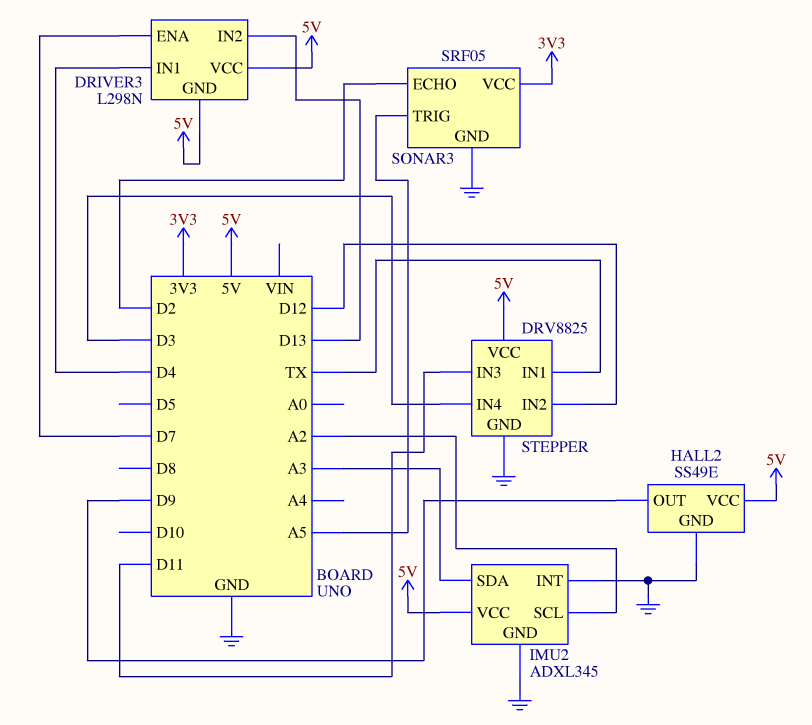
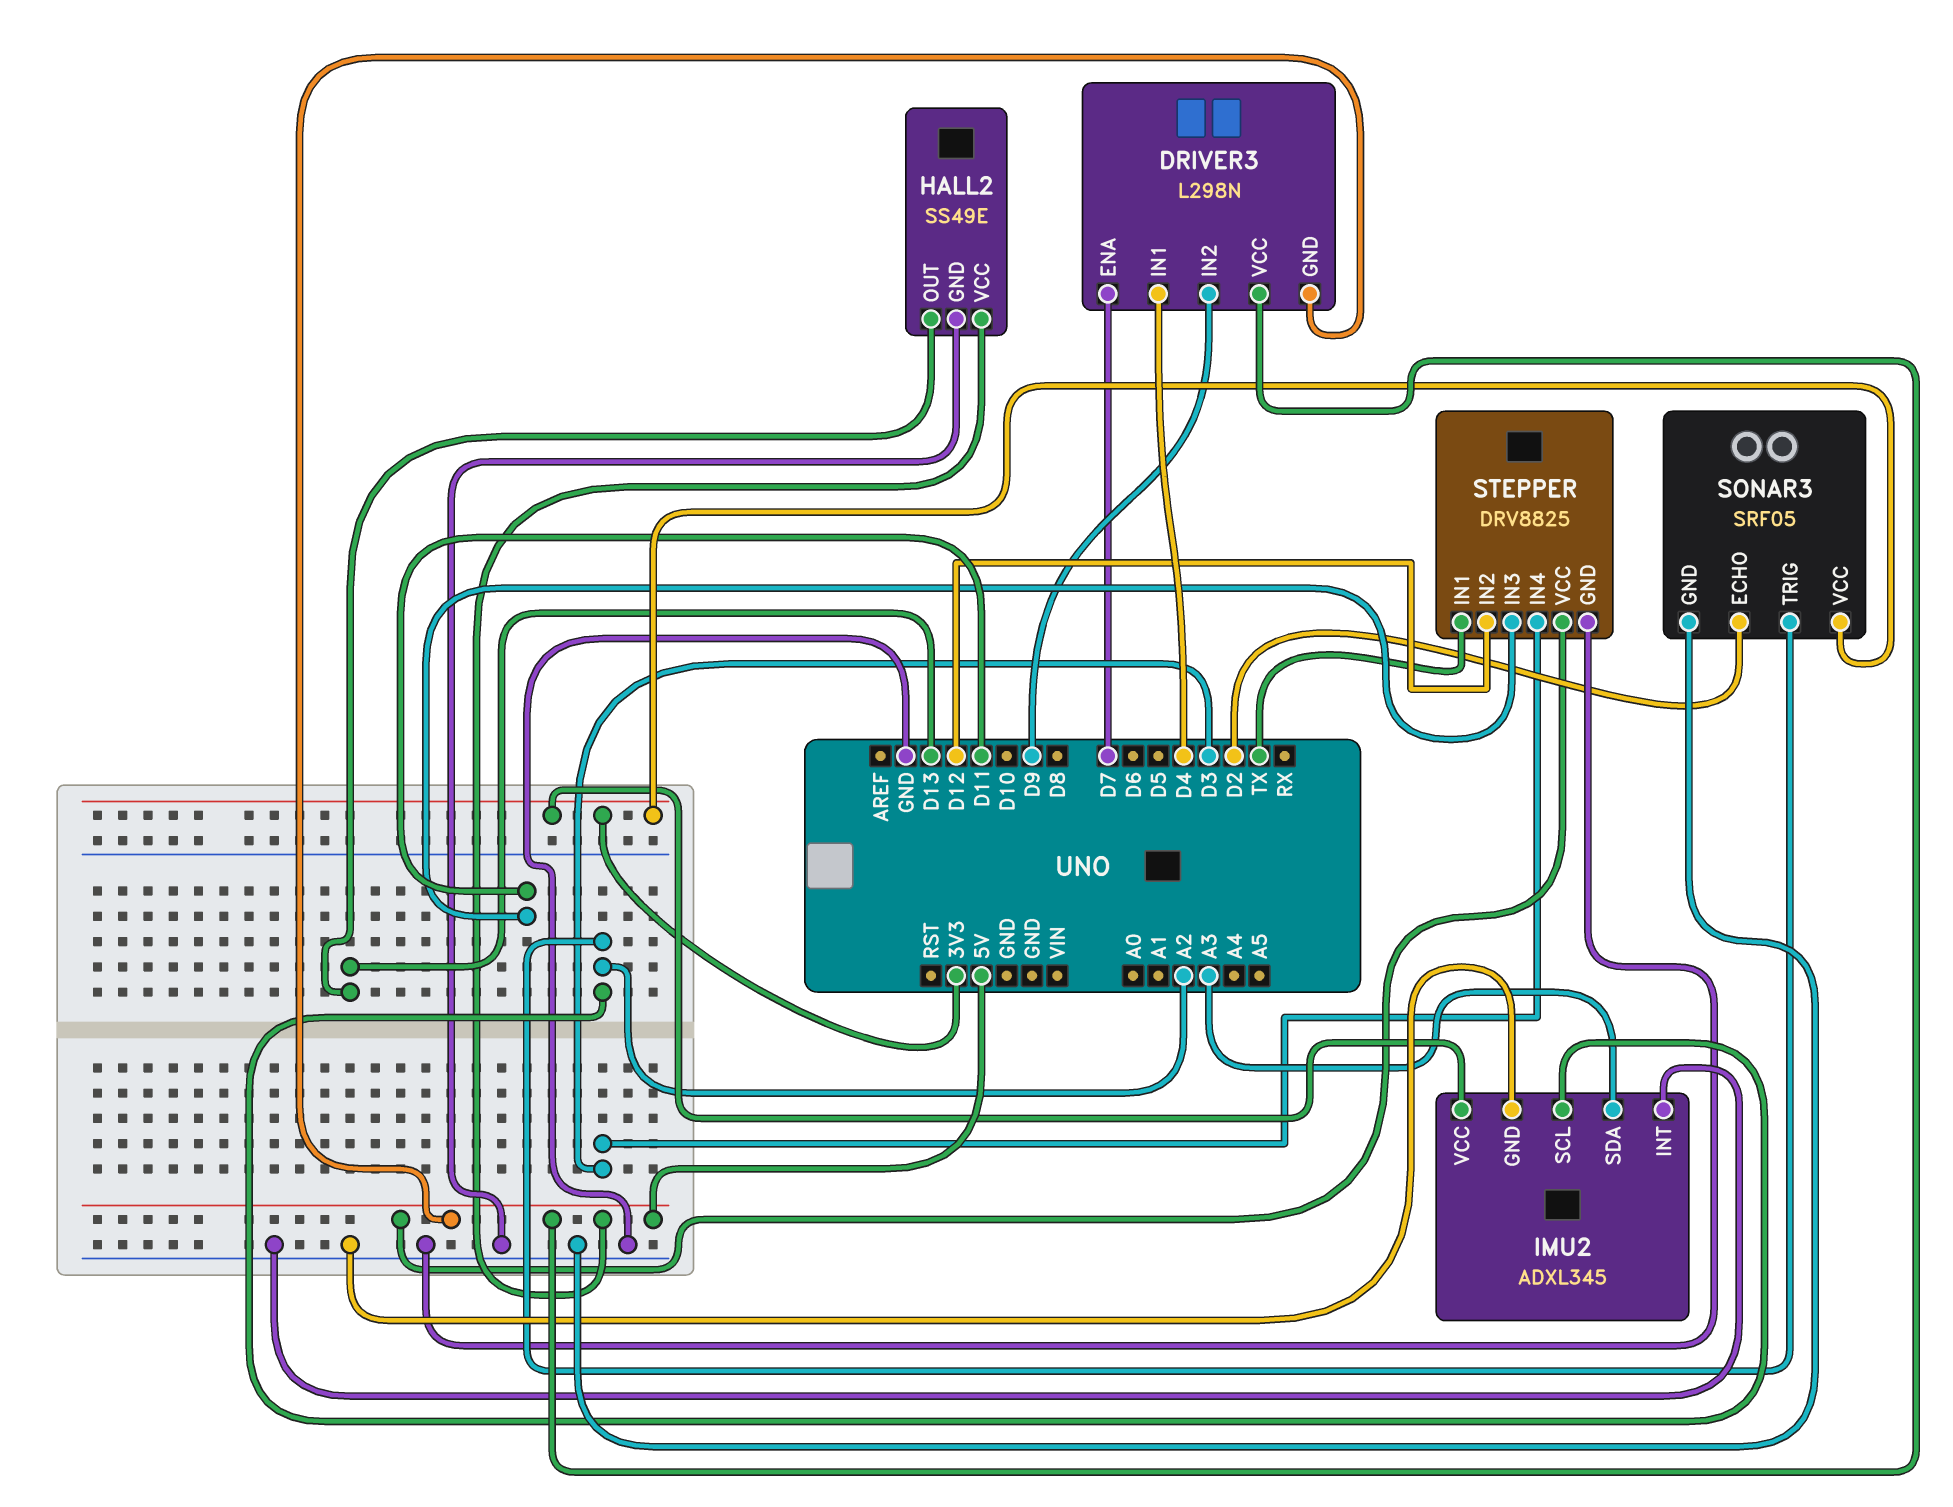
DRIVER3 pin IN2: D13 -> D9
HALL2 pin OUT: D9 -> D13
IMU2 pin VCC: 5V -> 3V3
SONAR3 pin TRIG: A5 -> A2

